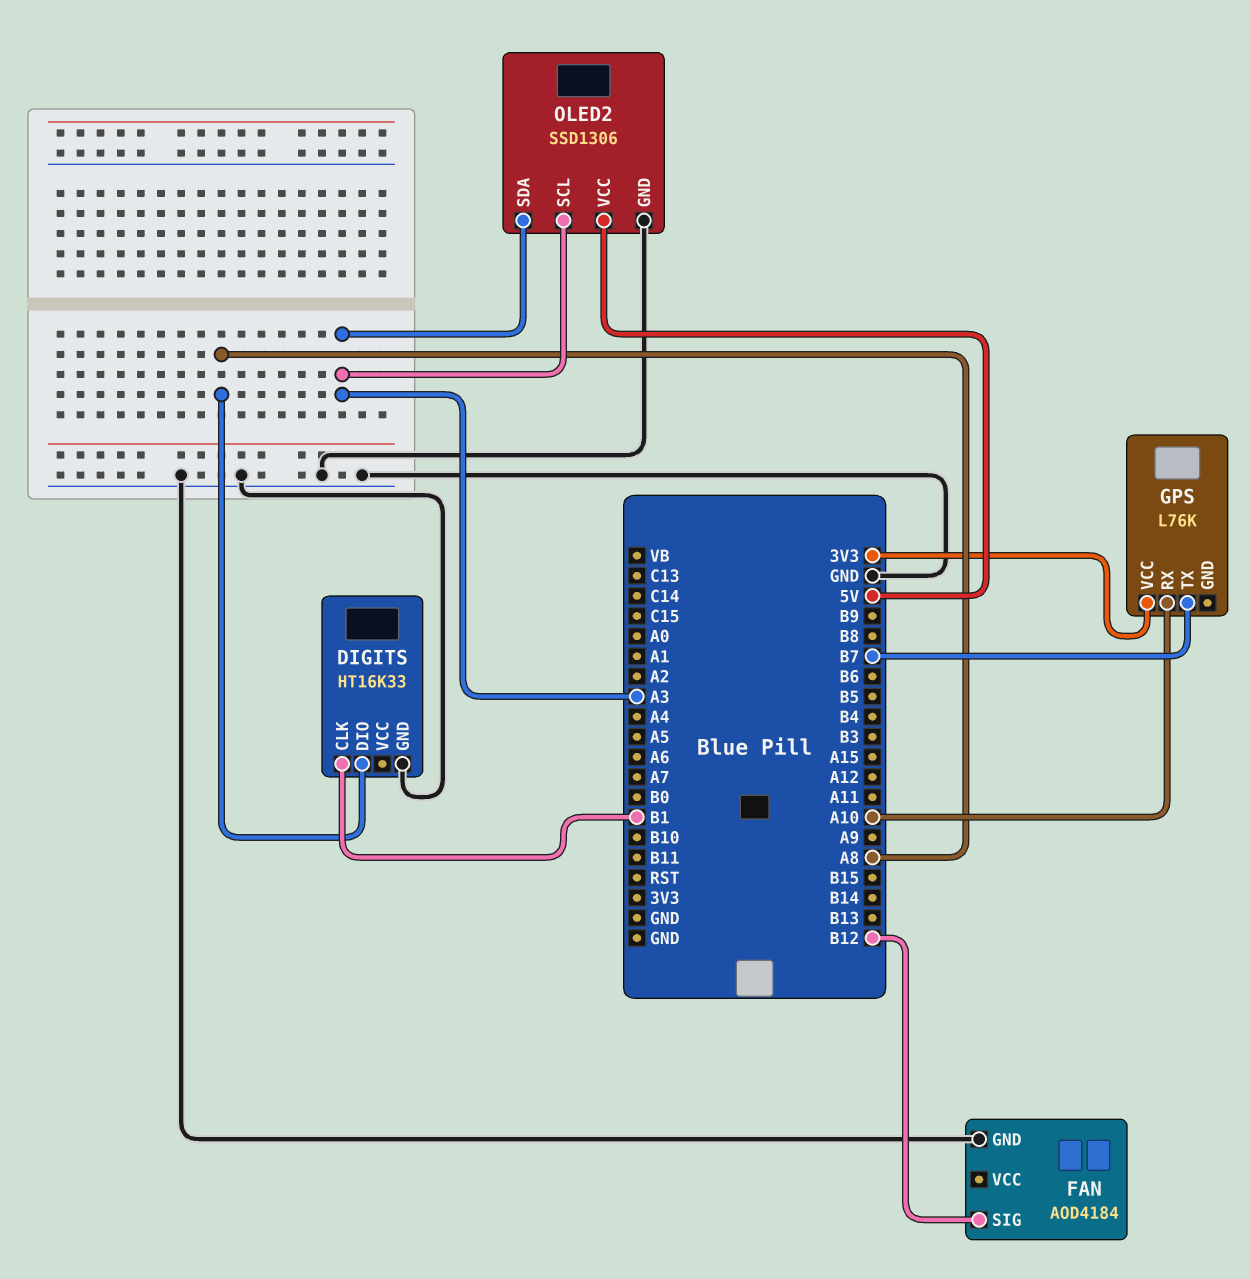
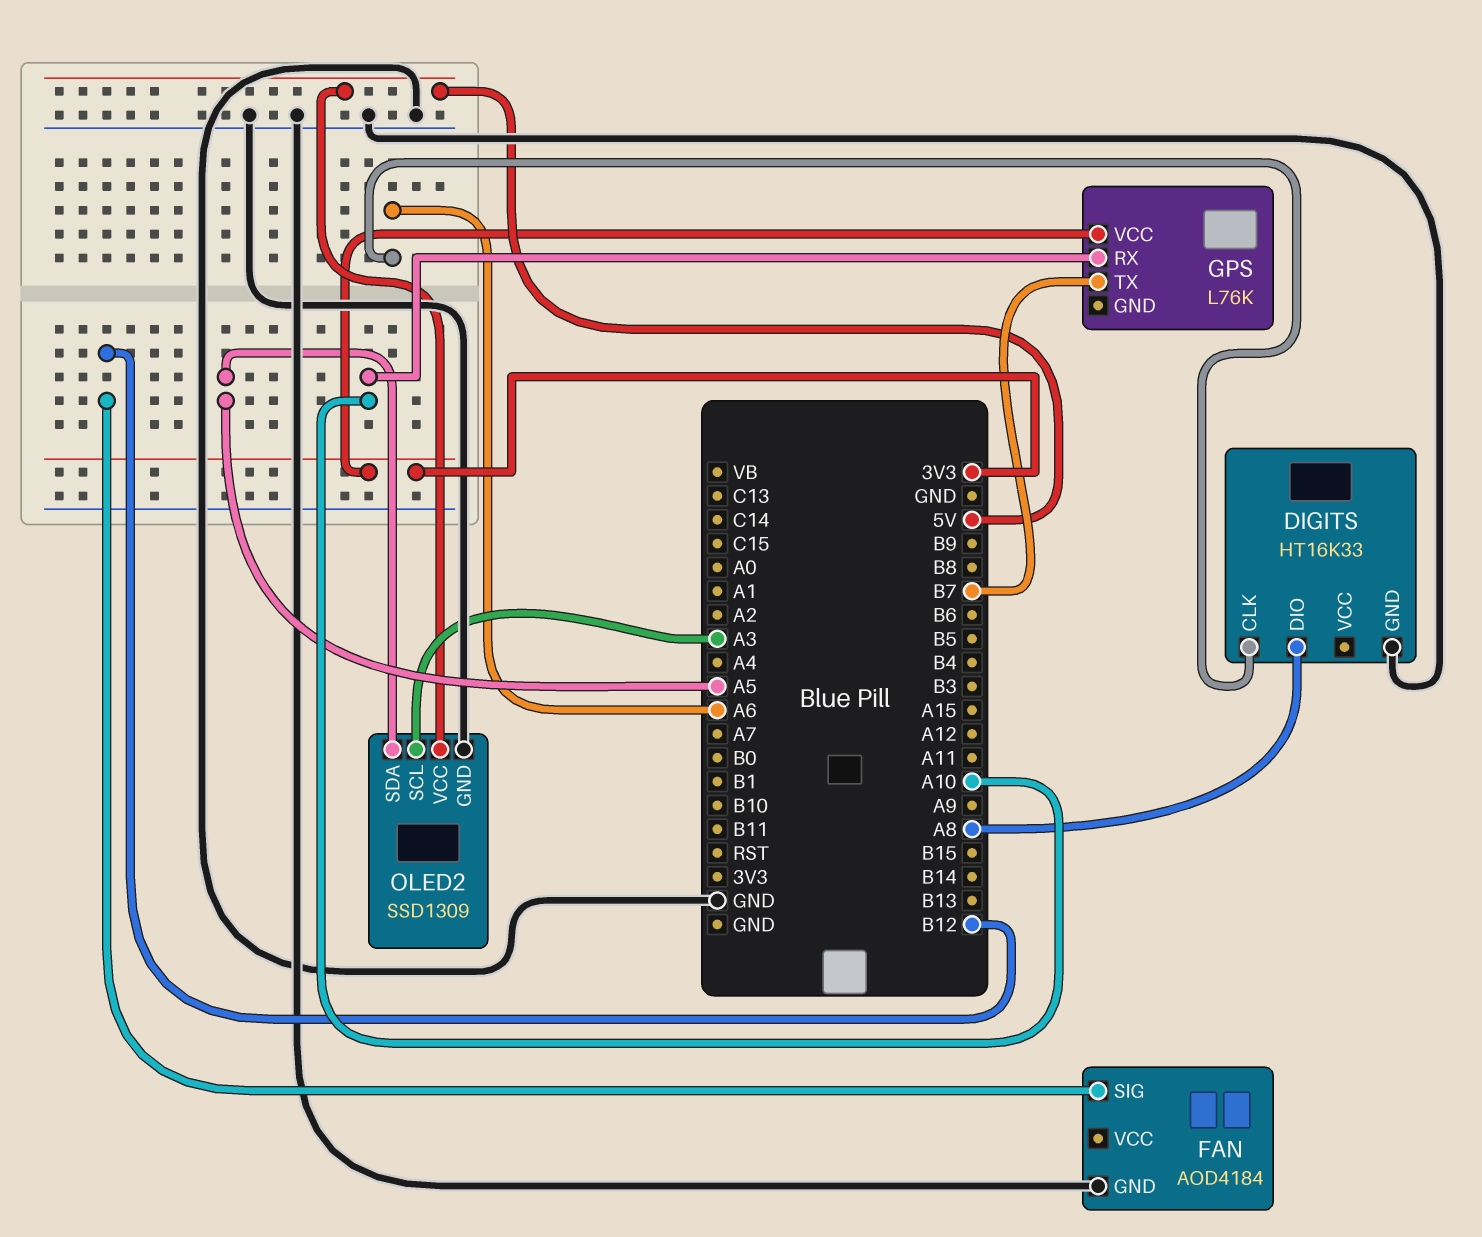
DIGITS pin CLK: B1 -> A6
OLED2: SSD1306 -> SSD1309
OLED2 pin SDA: A3 -> A5

